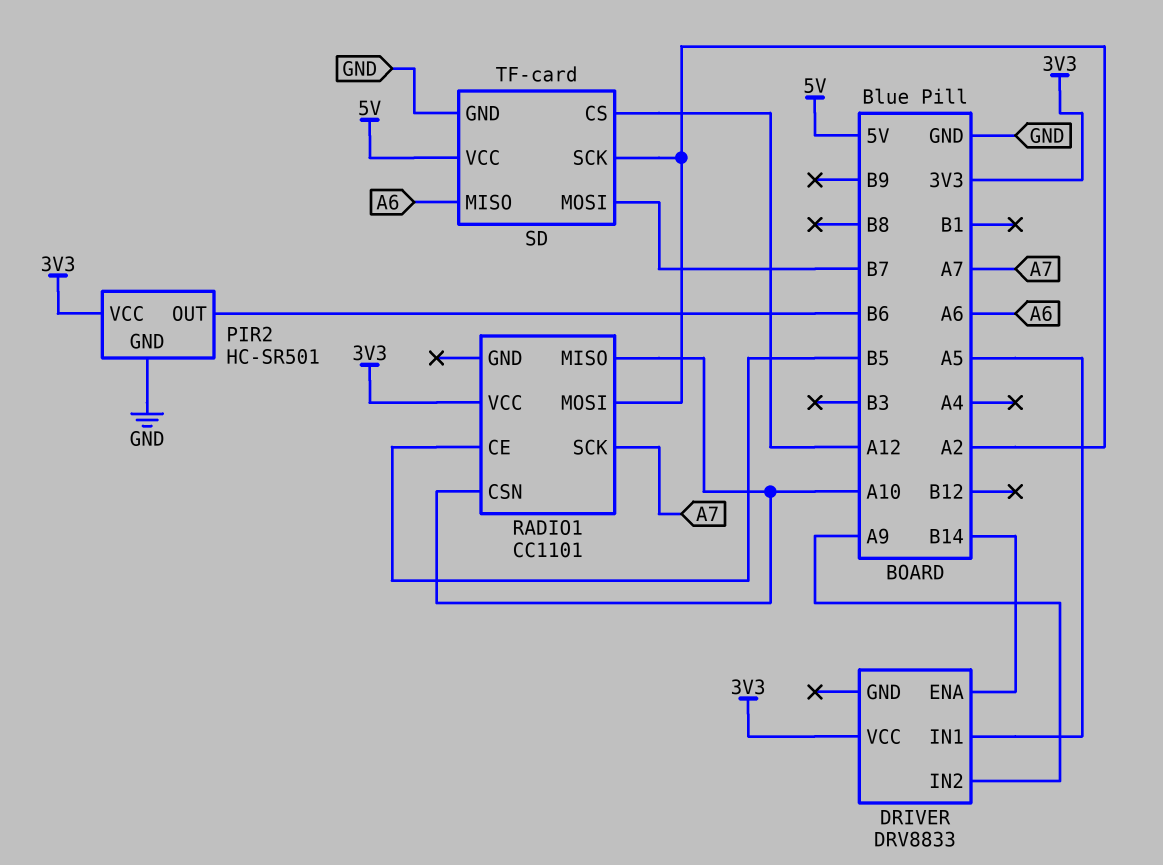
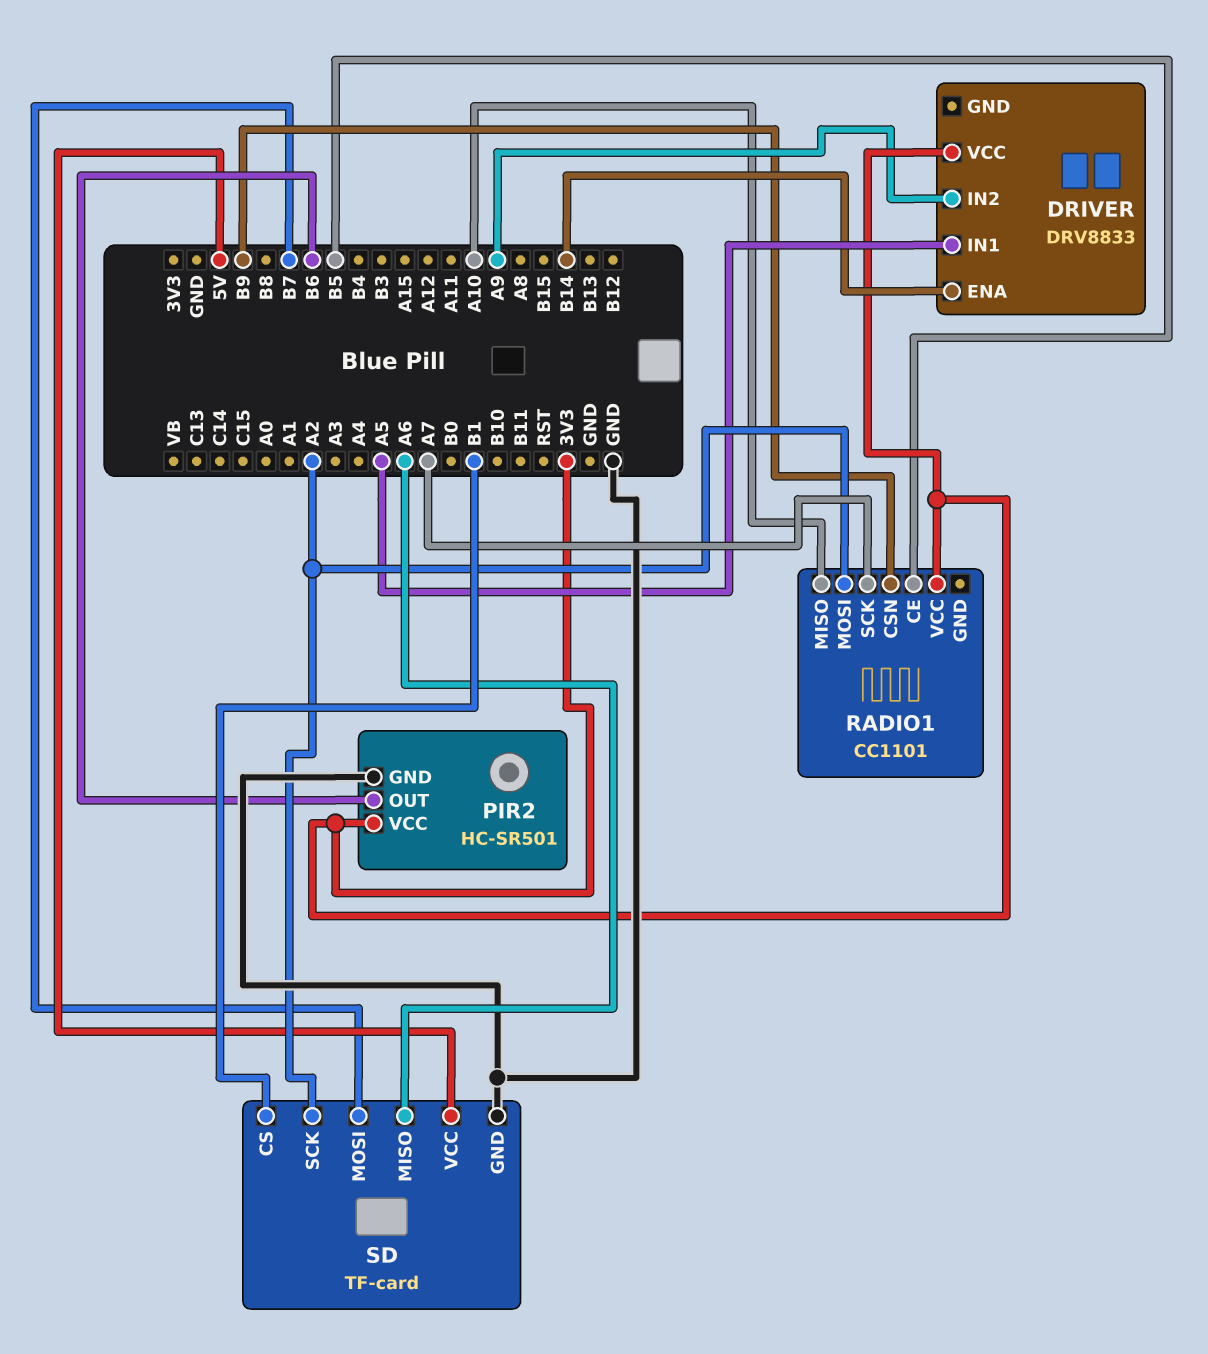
RADIO1 pin CSN: A10 -> B9
SD pin CS: A12 -> B1

